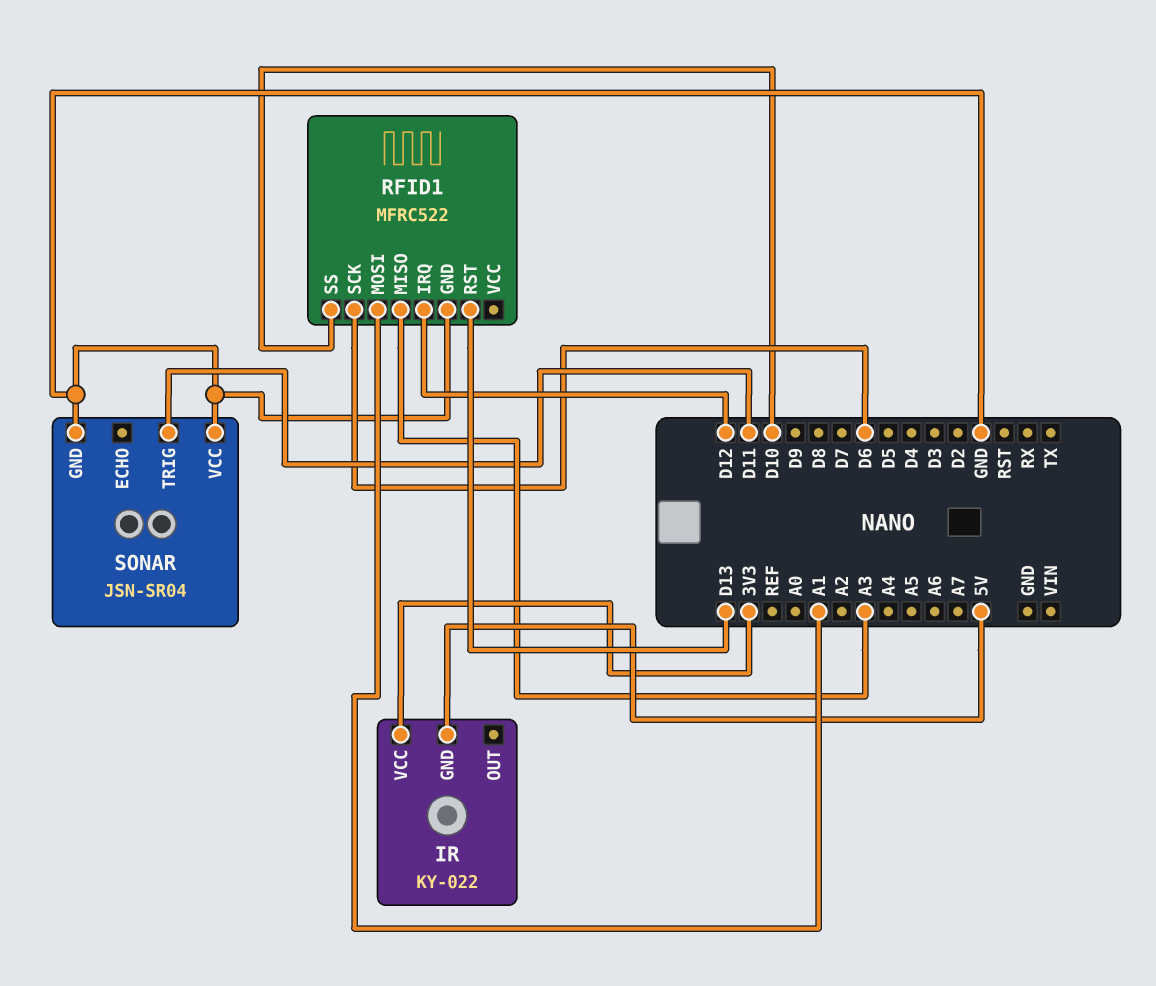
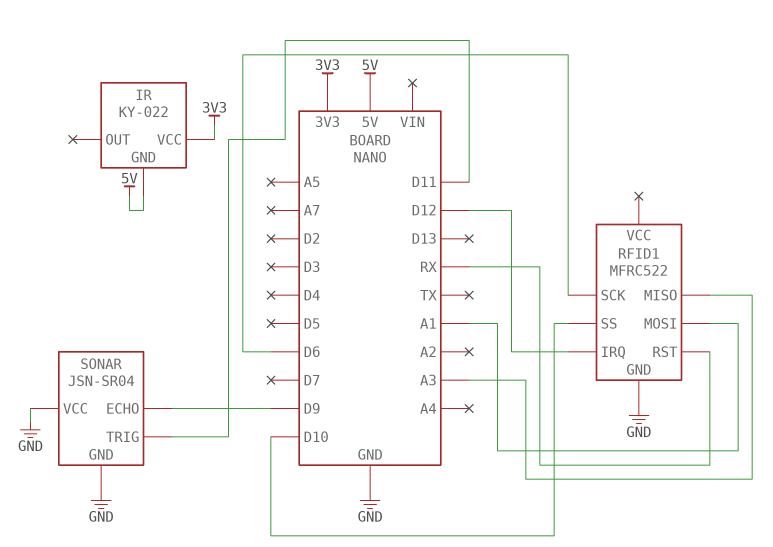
RFID1 pin RST: D13 -> RX
SONAR pin ECHO: none -> D9

